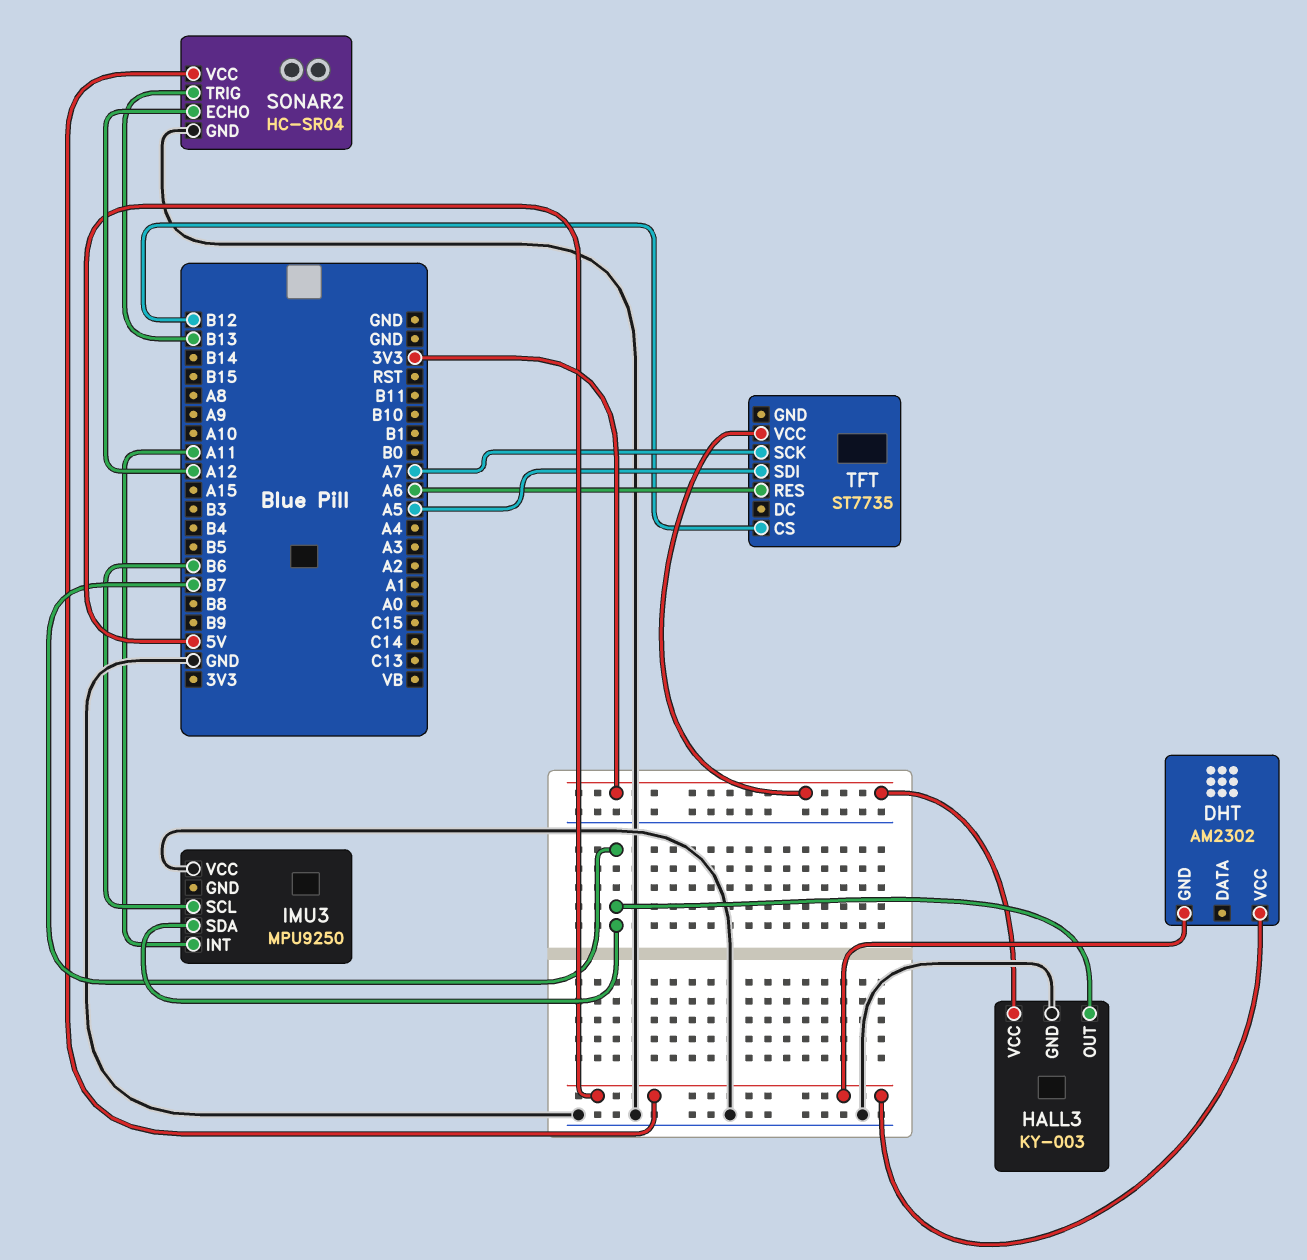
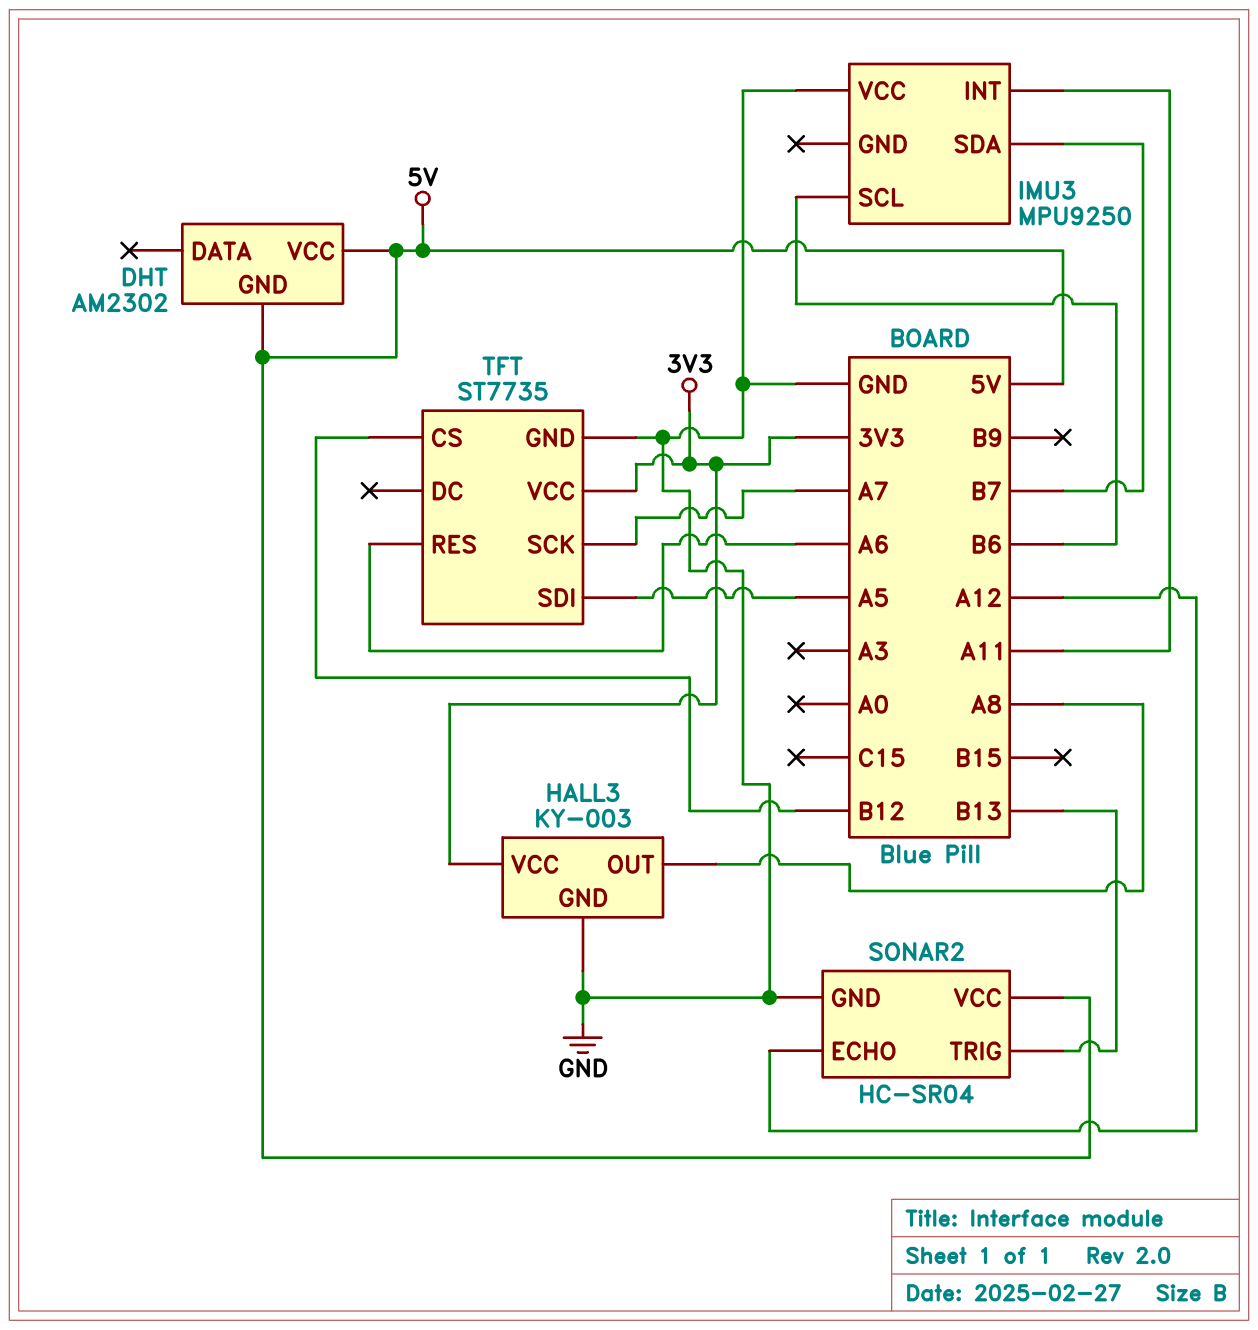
HALL3 pin OUT: B7 -> A8
TFT pin GND: none -> GND

